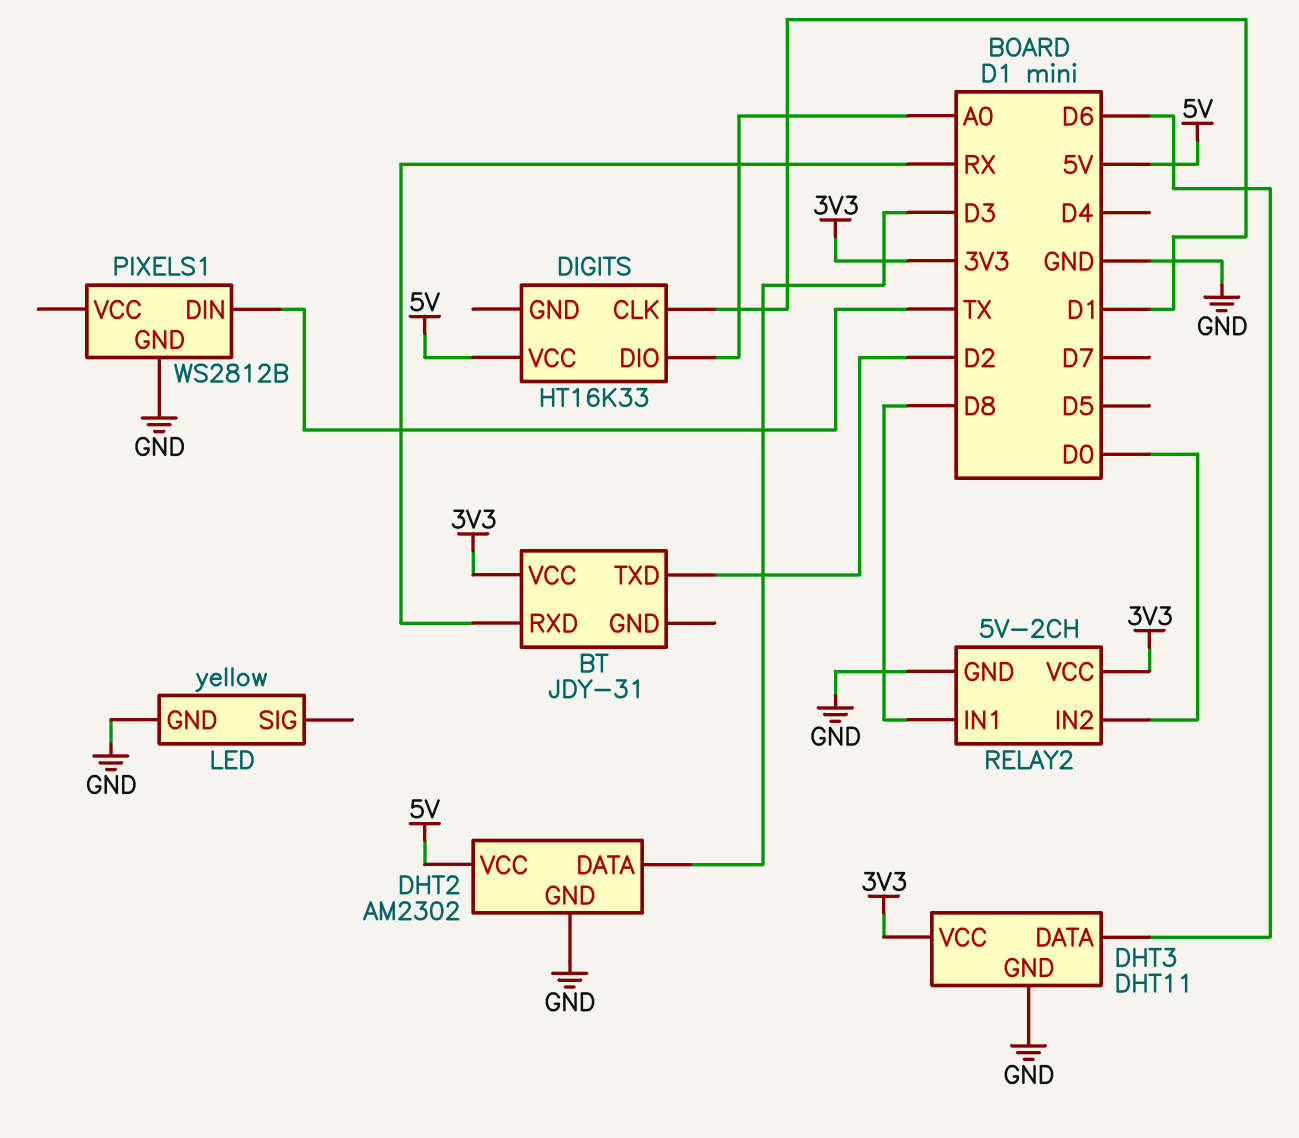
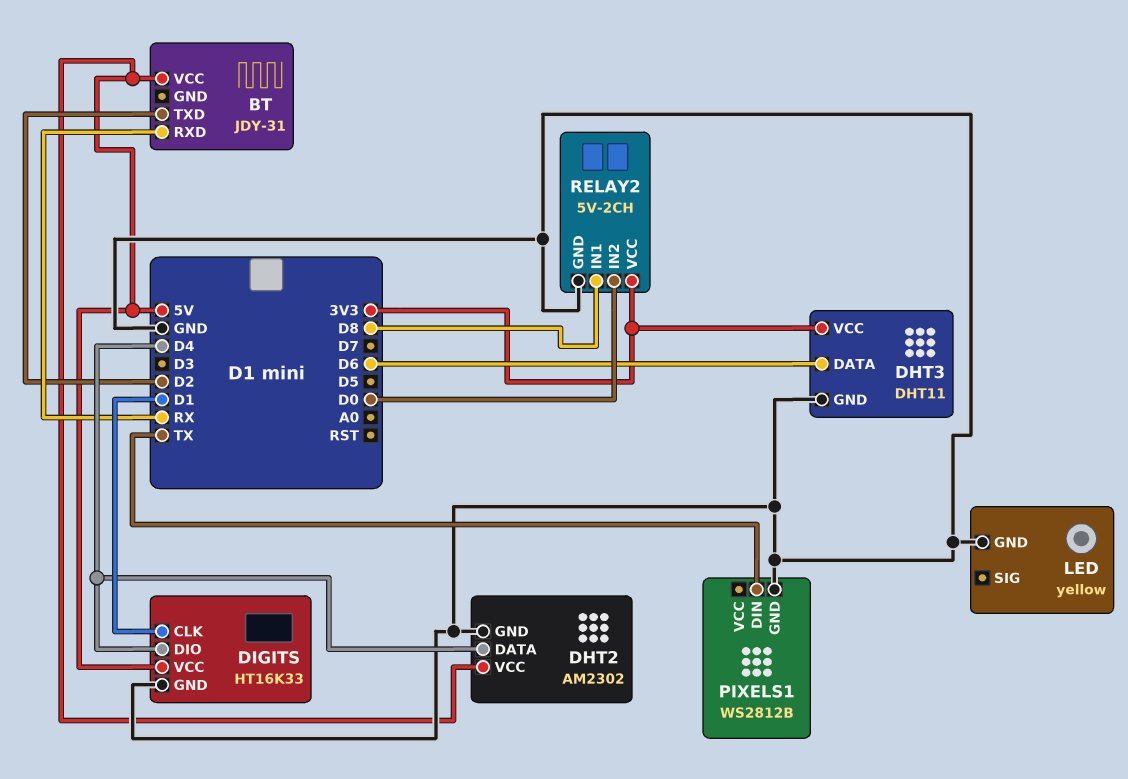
BT pin VCC: 3V3 -> 5V
DHT2 pin DATA: D3 -> D4
DIGITS pin DIO: A0 -> D4
DIGITS pin GND: none -> GND

